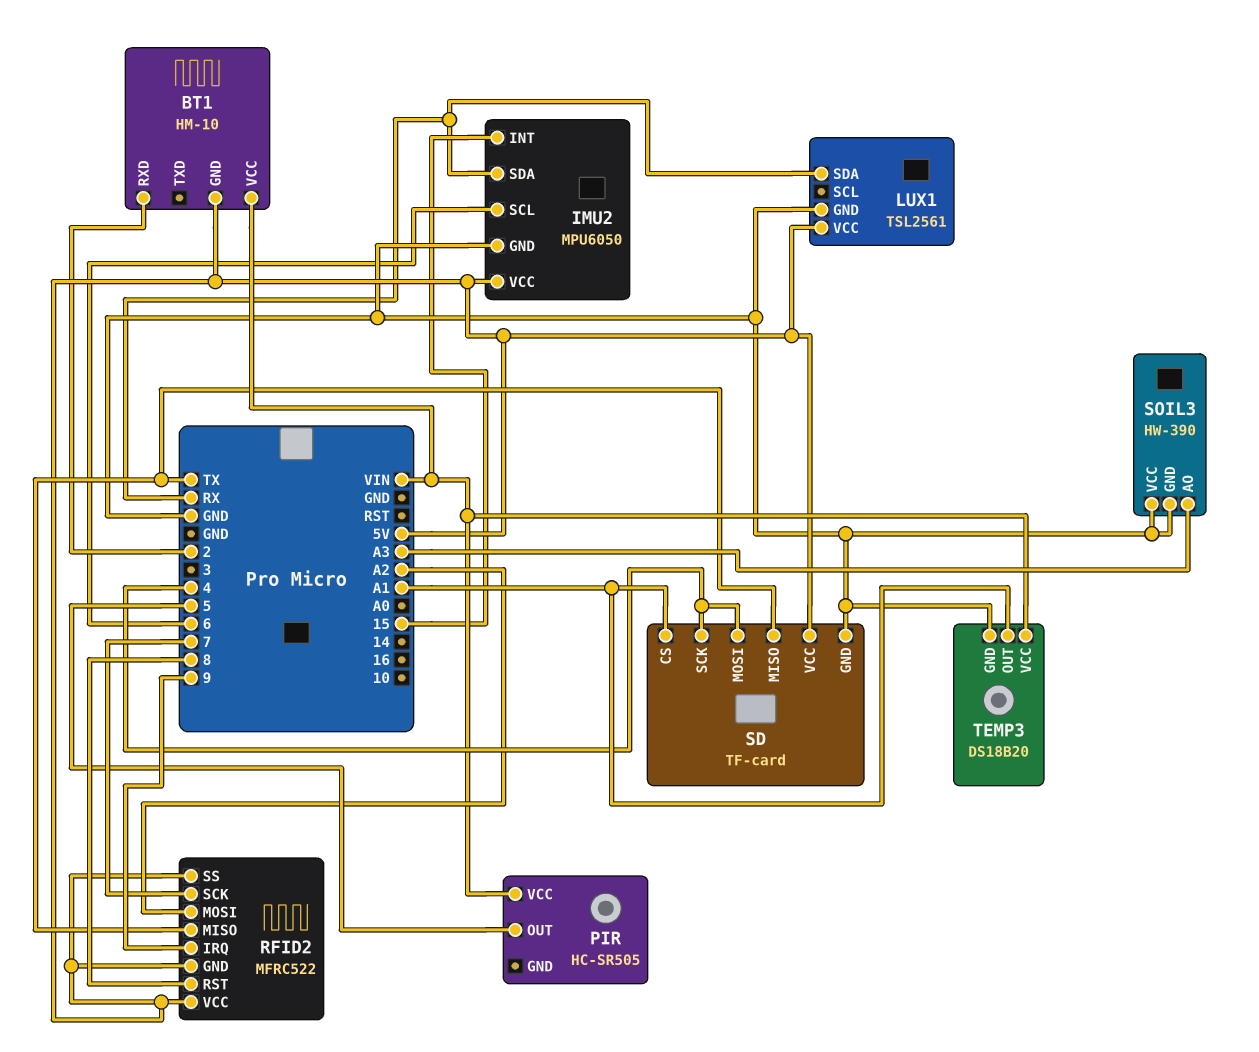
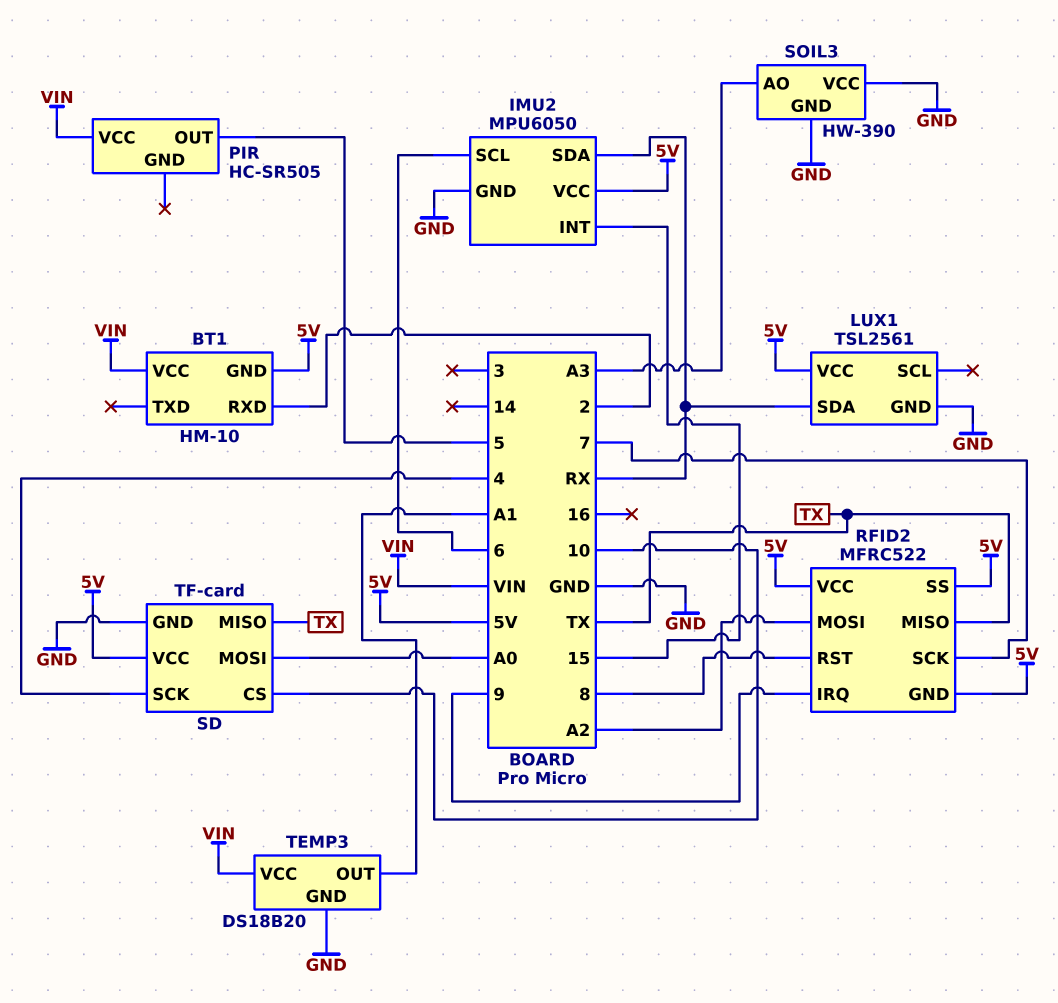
SD pin CS: A1 -> 10
SD pin MOSI: 4 -> A0

